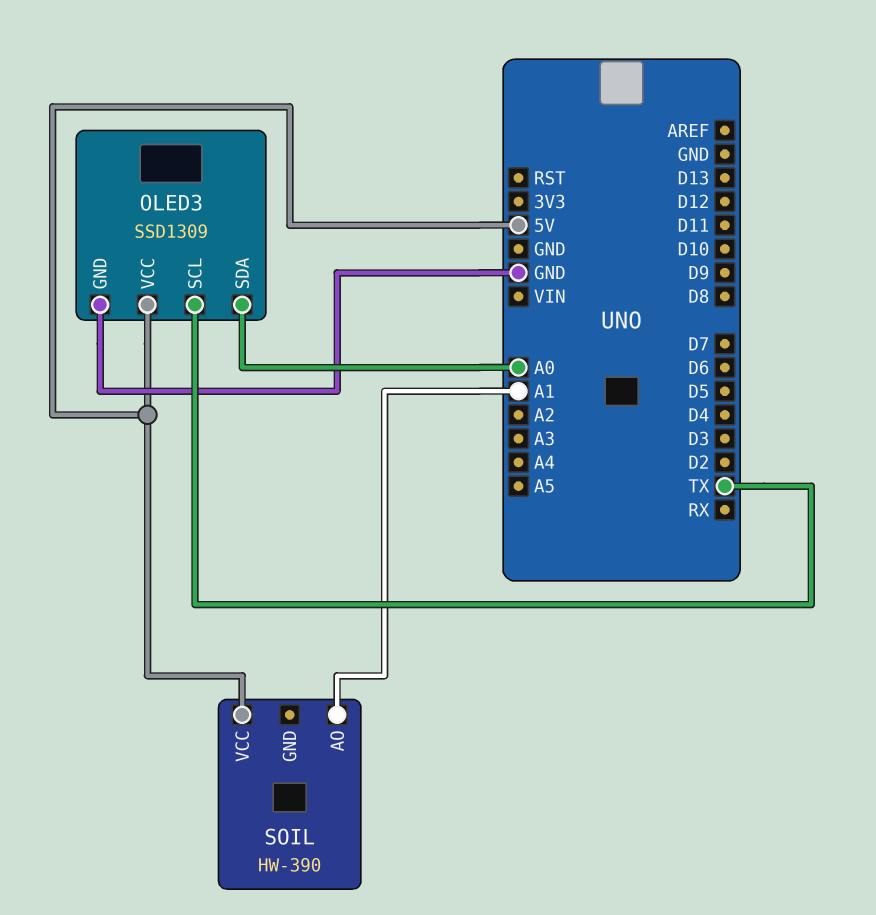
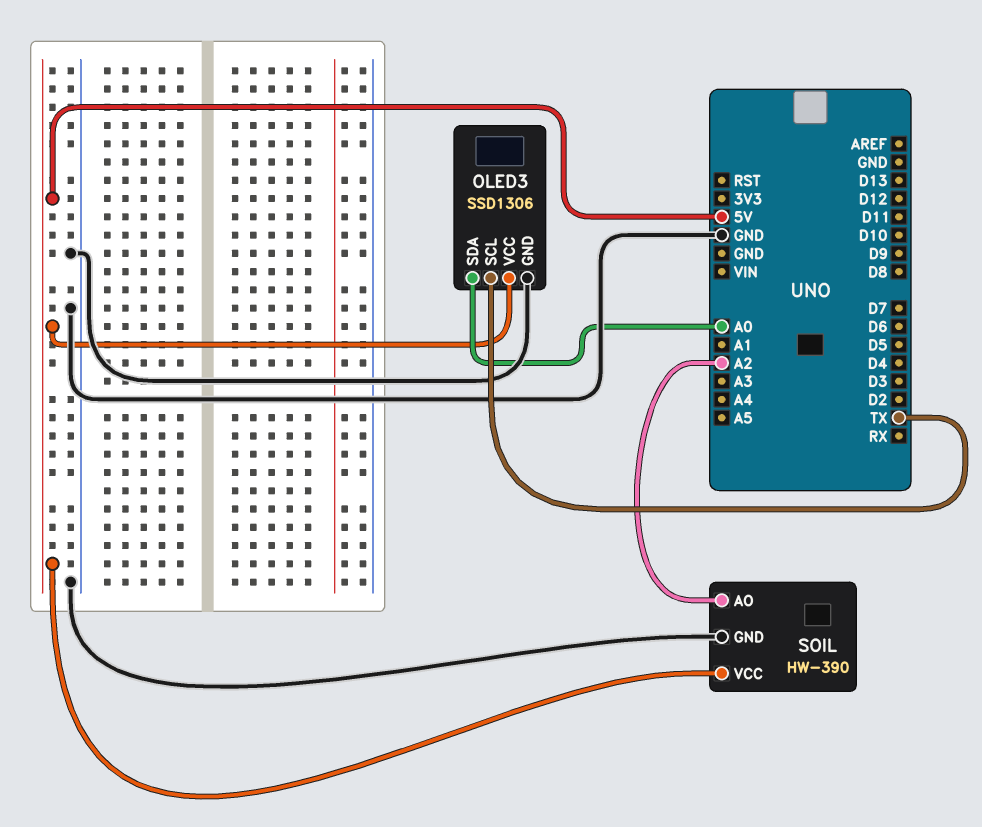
OLED3: SSD1309 -> SSD1306
SOIL pin AO: A1 -> A2
SOIL pin GND: none -> GND

